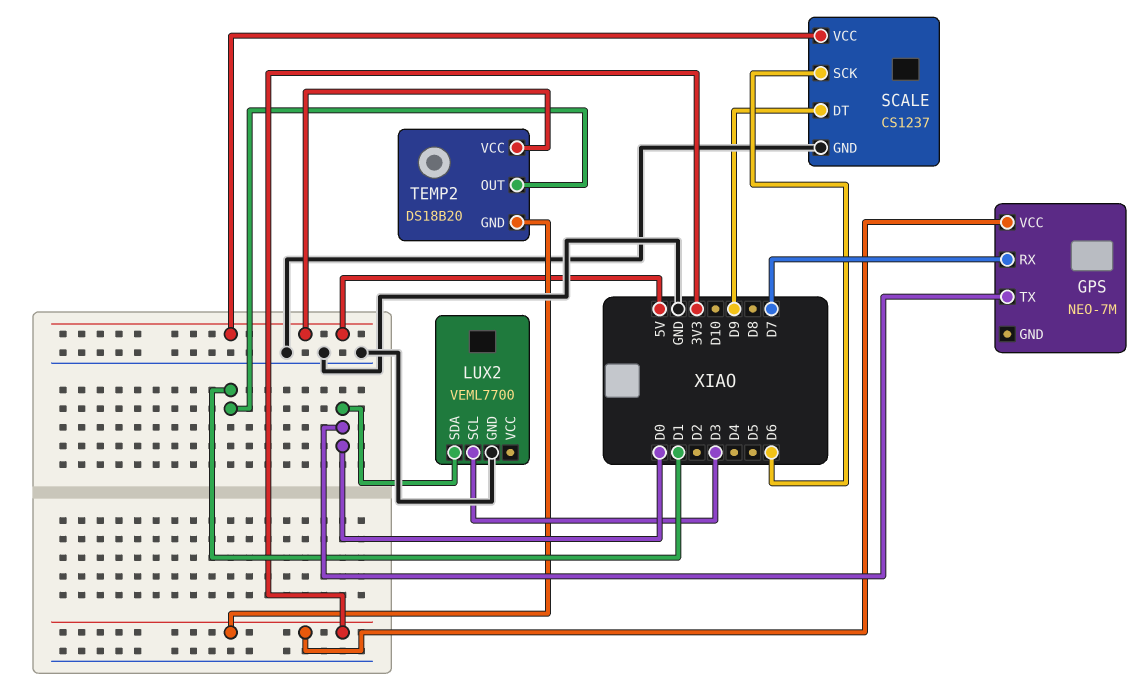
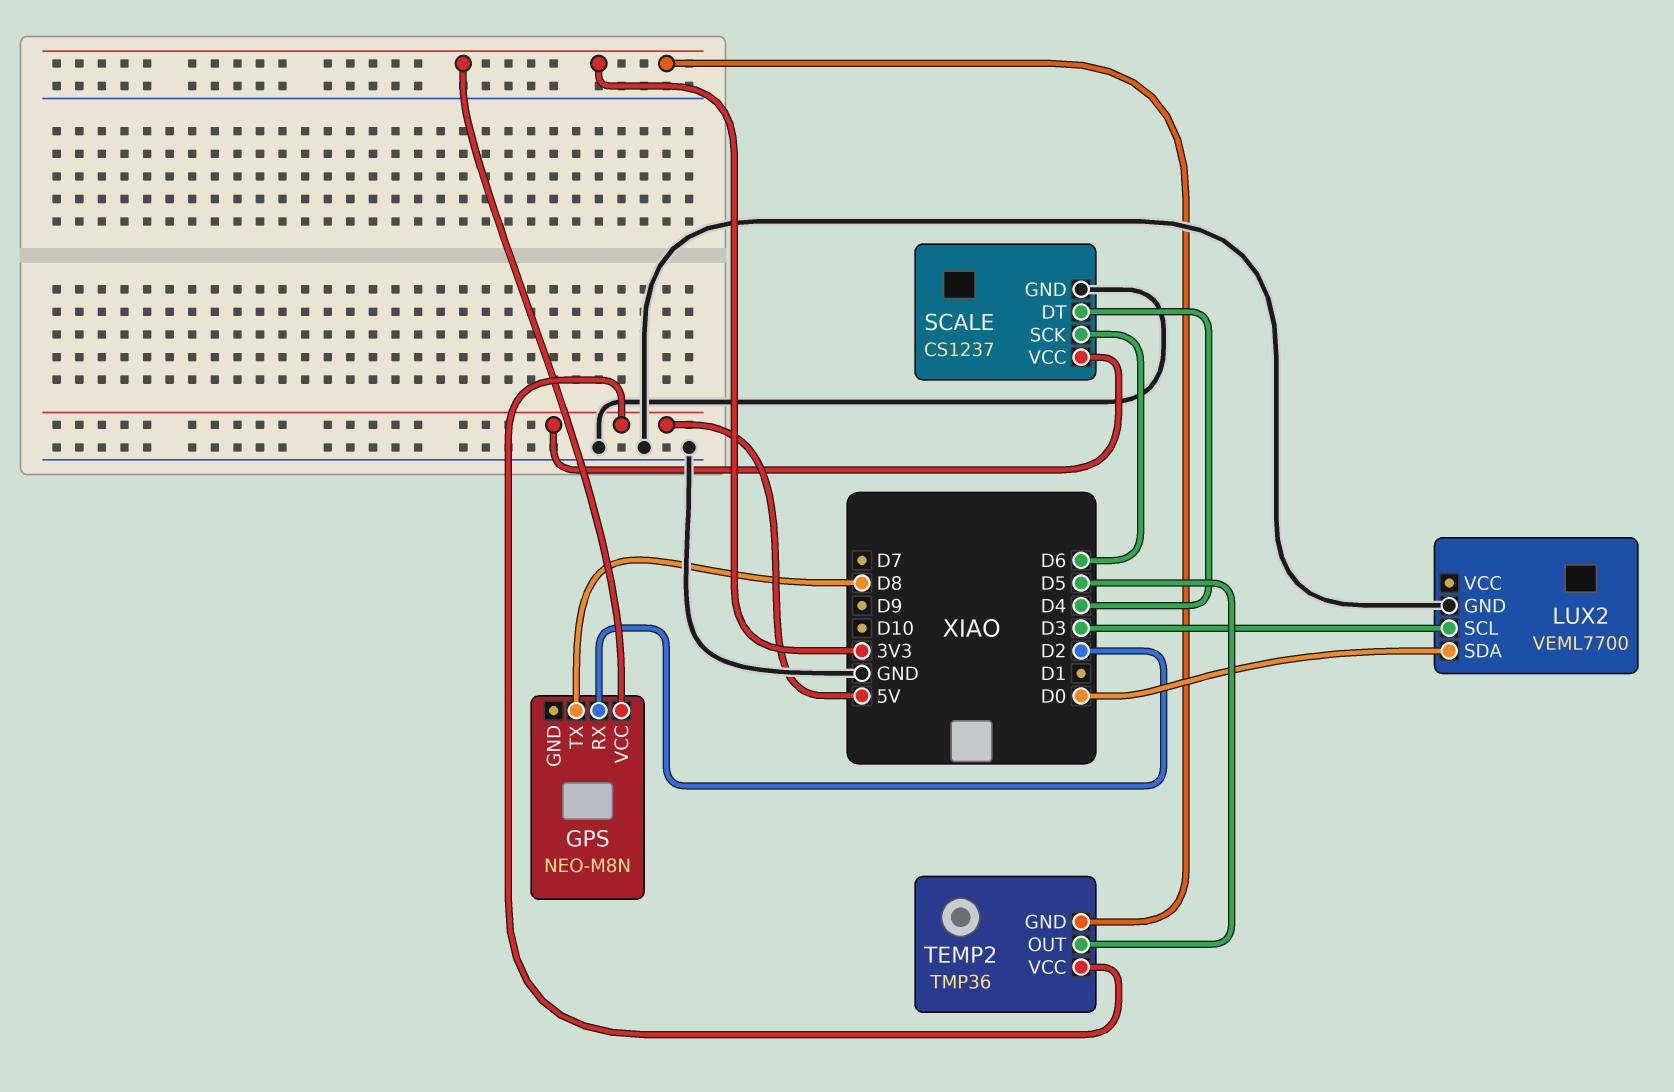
GPS: NEO-7M -> NEO-M8N
GPS pin RX: D7 -> D2
GPS pin TX: D0 -> D8
SCALE pin DT: D9 -> D4
TEMP2: DS18B20 -> TMP36
TEMP2 pin OUT: D1 -> D5

